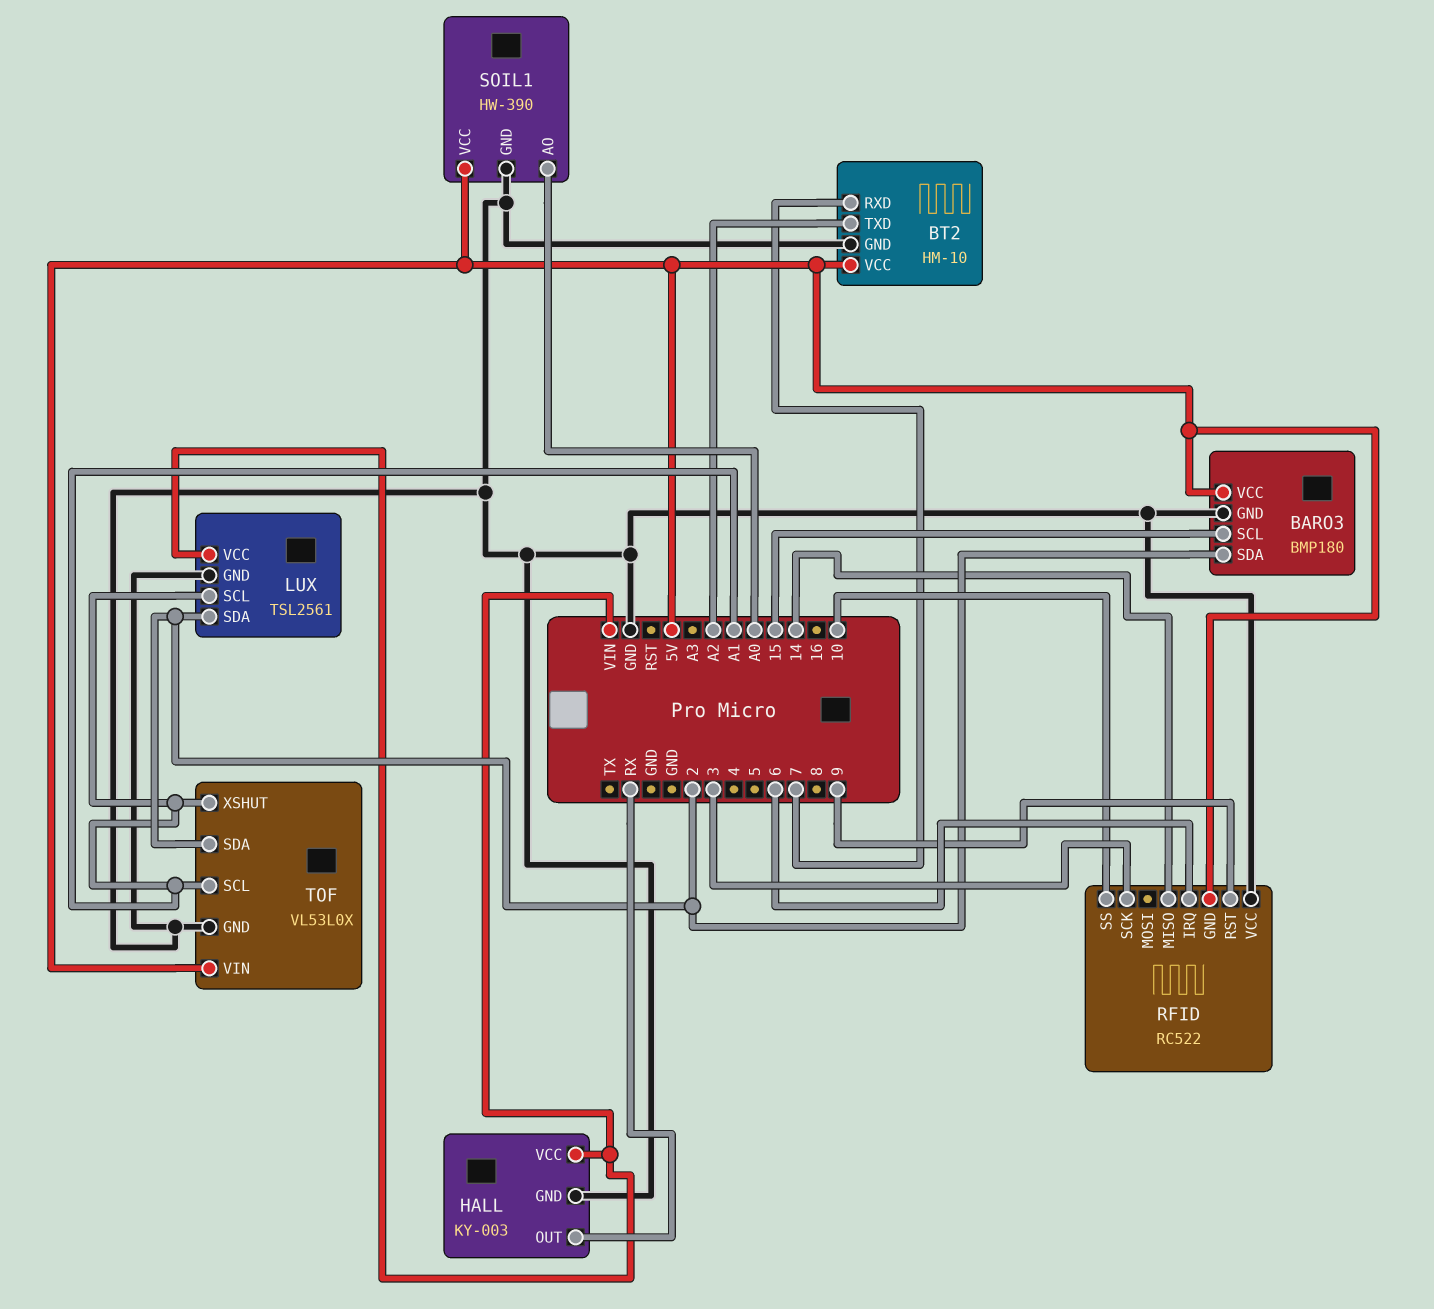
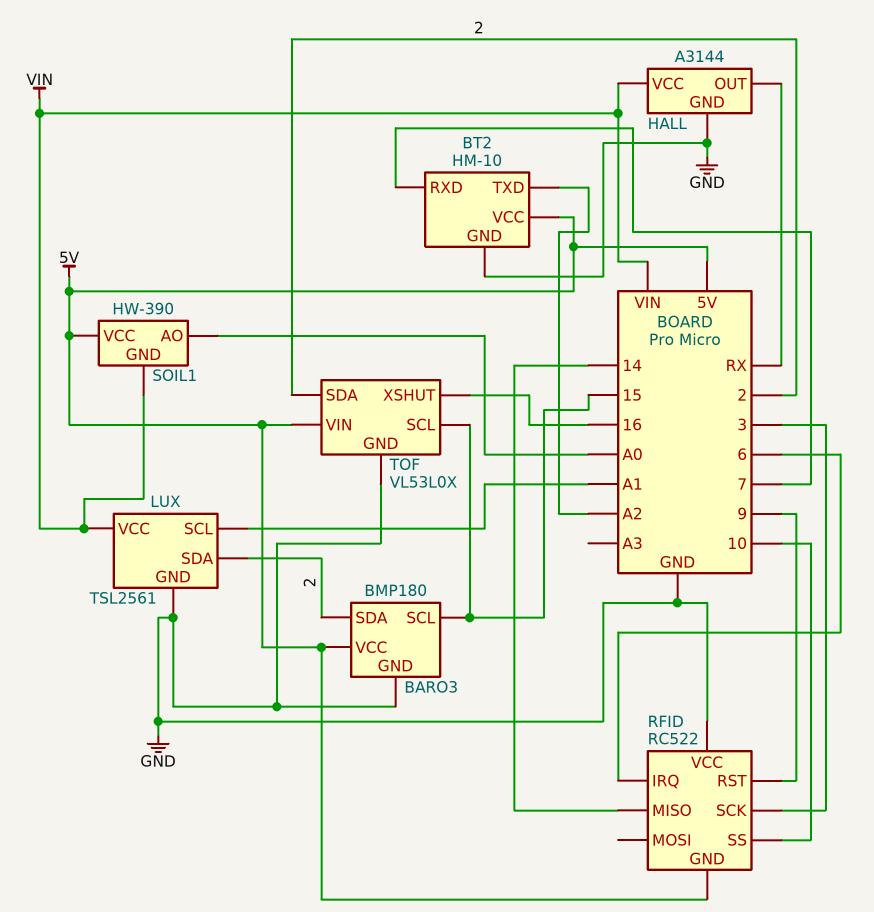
HALL: KY-003 -> A3144
SOIL1 pin GND: GND -> VIN
TOF pin SCL: A1 -> 15
TOF pin XSHUT: A1 -> 16

